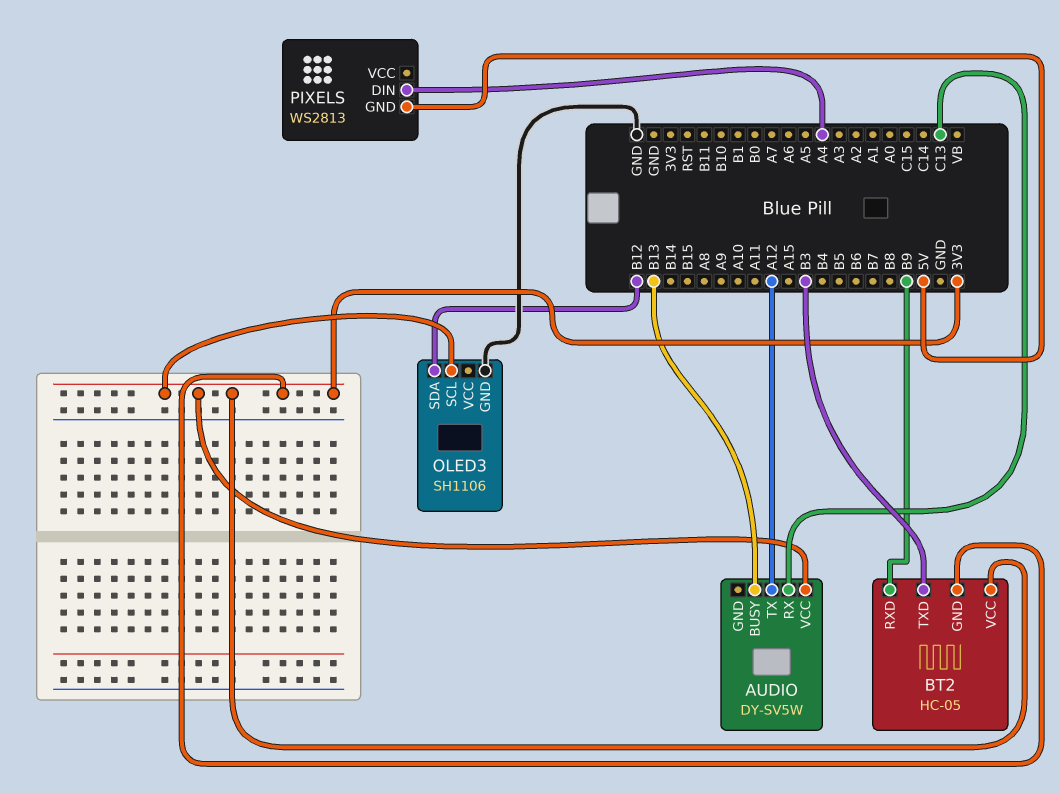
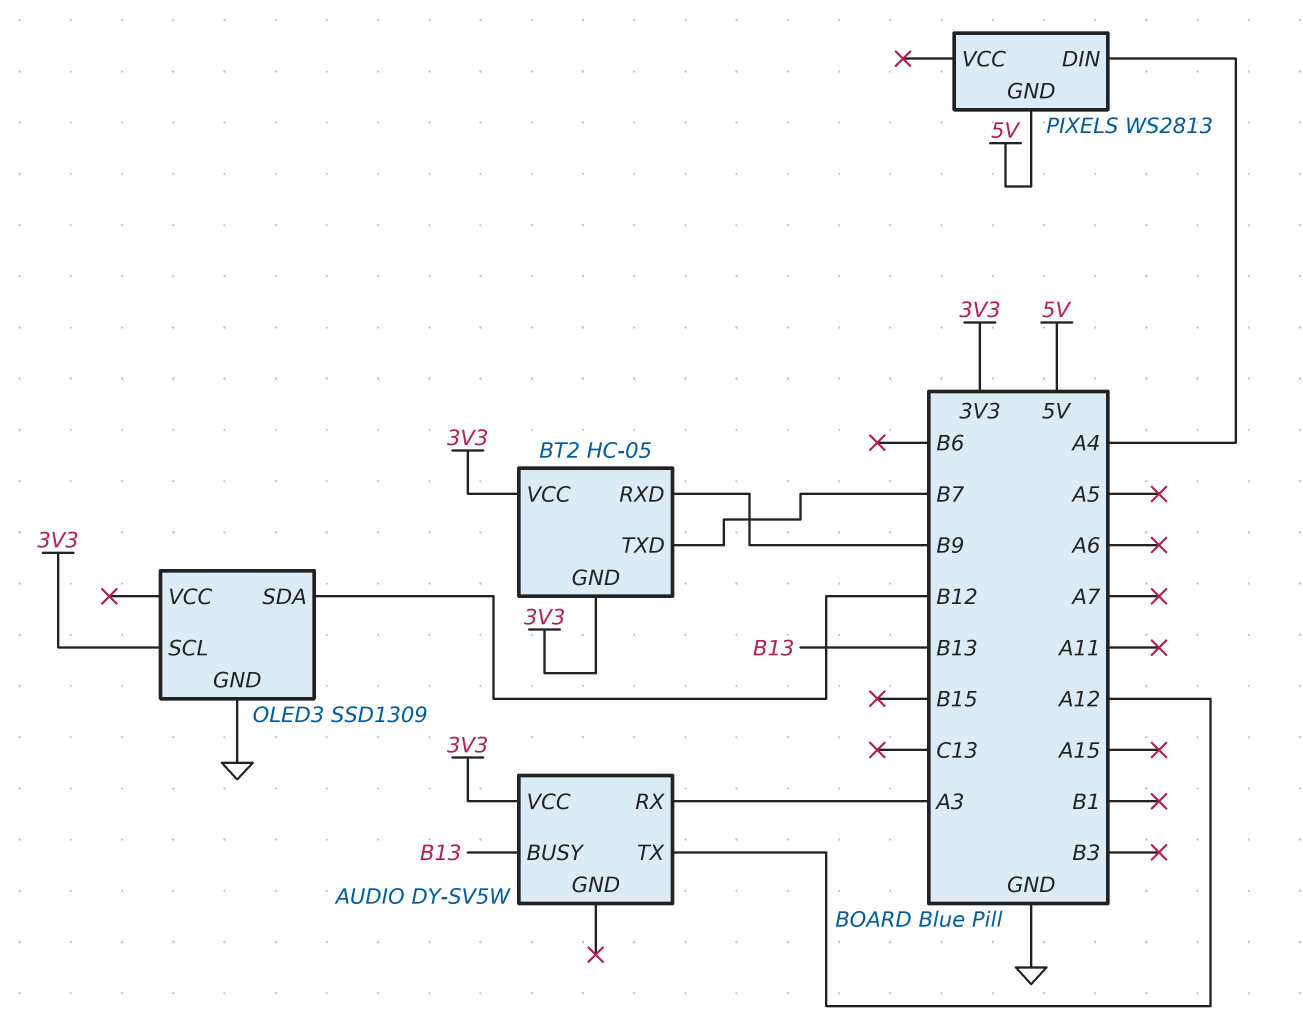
AUDIO pin RX: C13 -> A3
BT2 pin TXD: B3 -> B7
OLED3: SH1106 -> SSD1309

